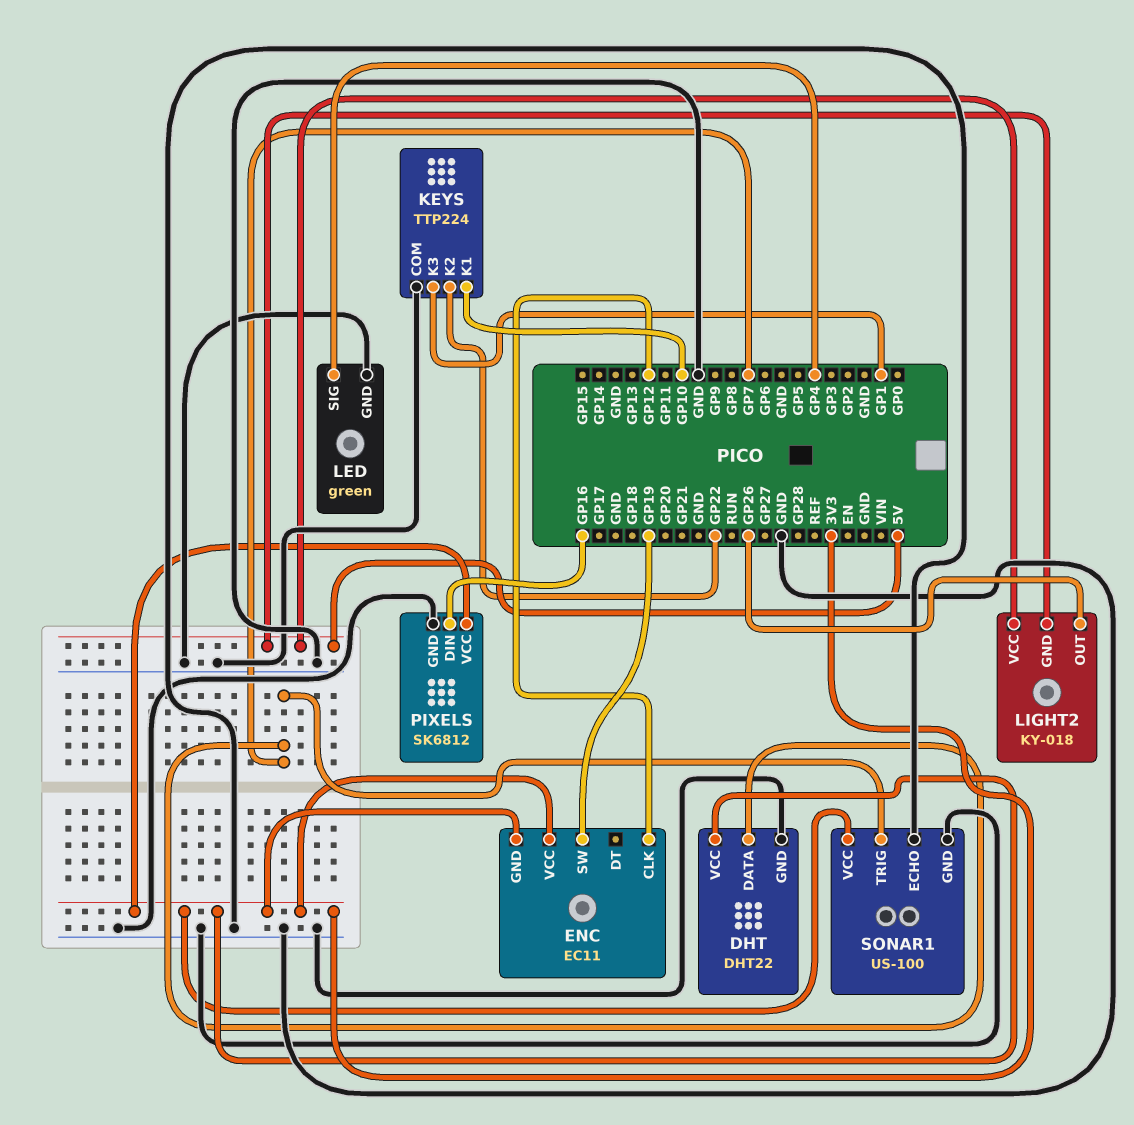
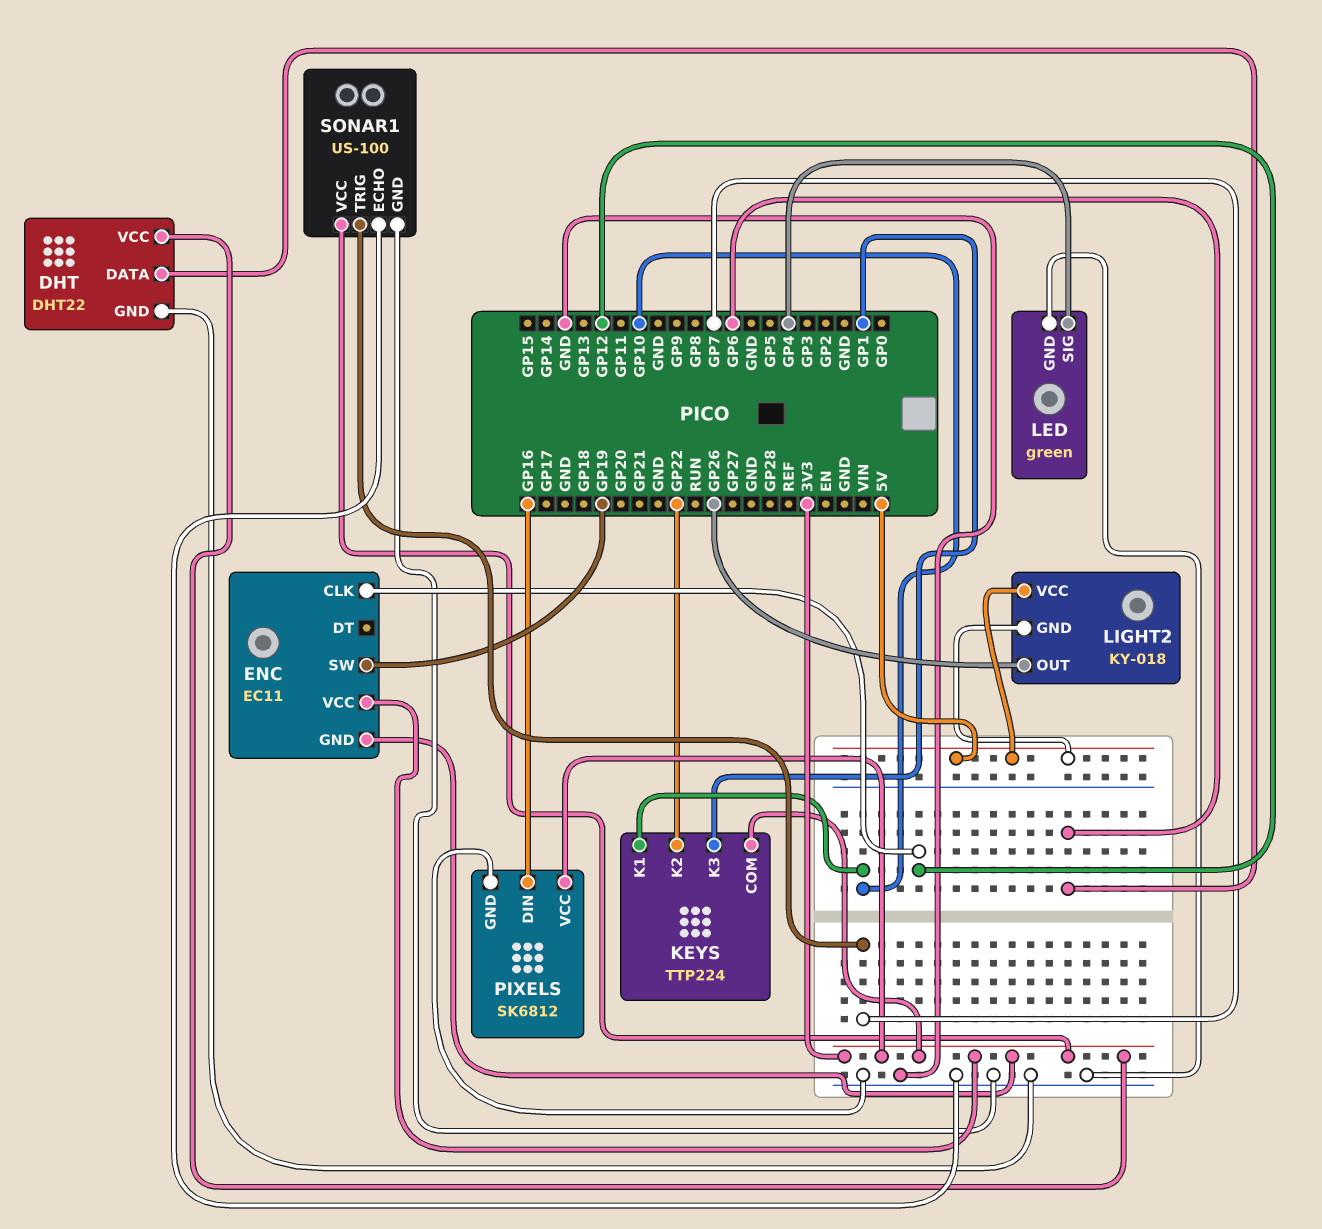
DHT pin DATA: GP7 -> GP6
KEYS pin COM: GND -> 3V3

